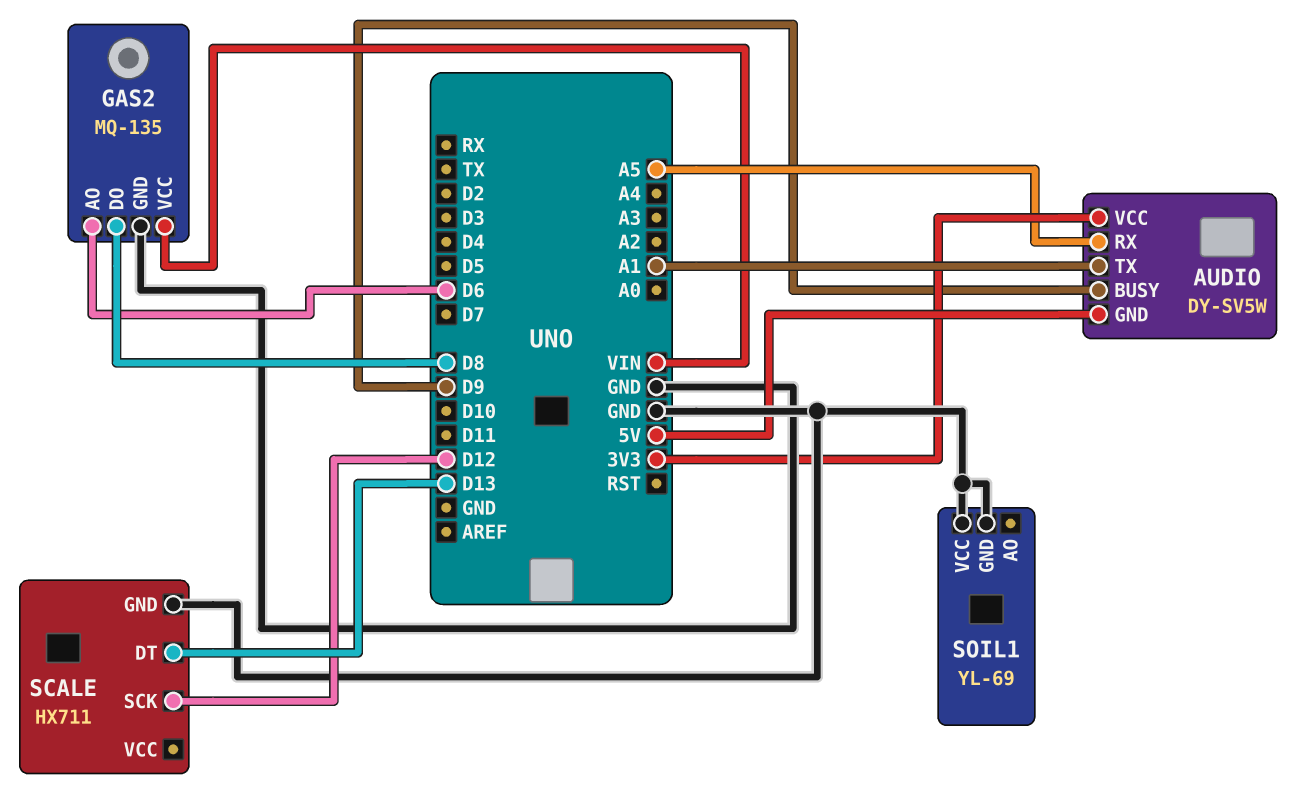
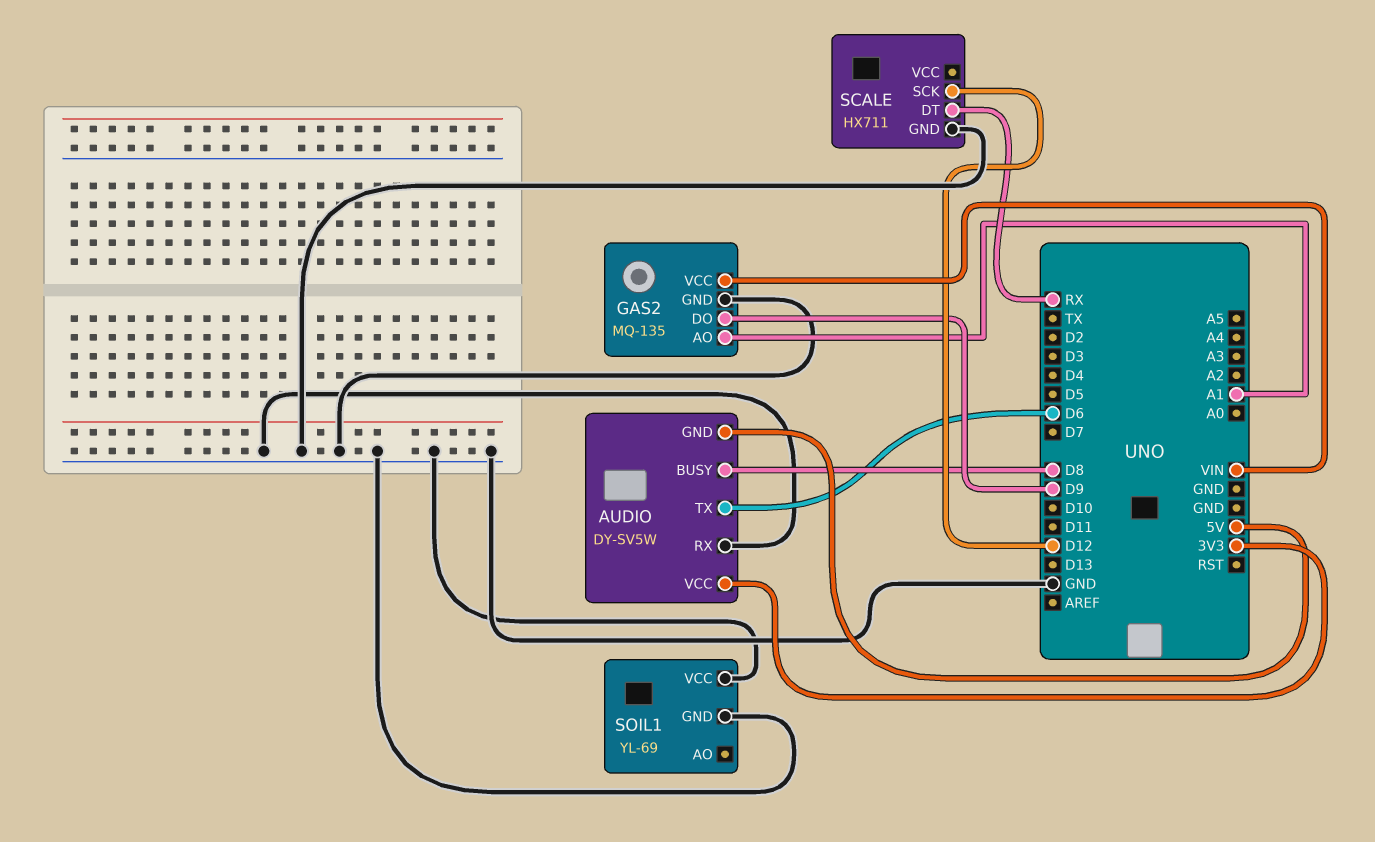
AUDIO pin BUSY: D9 -> D8
AUDIO pin RX: A5 -> GND
AUDIO pin TX: A1 -> D6
GAS2 pin AO: D6 -> A1
GAS2 pin DO: D8 -> D9
SCALE pin DT: D13 -> RX

